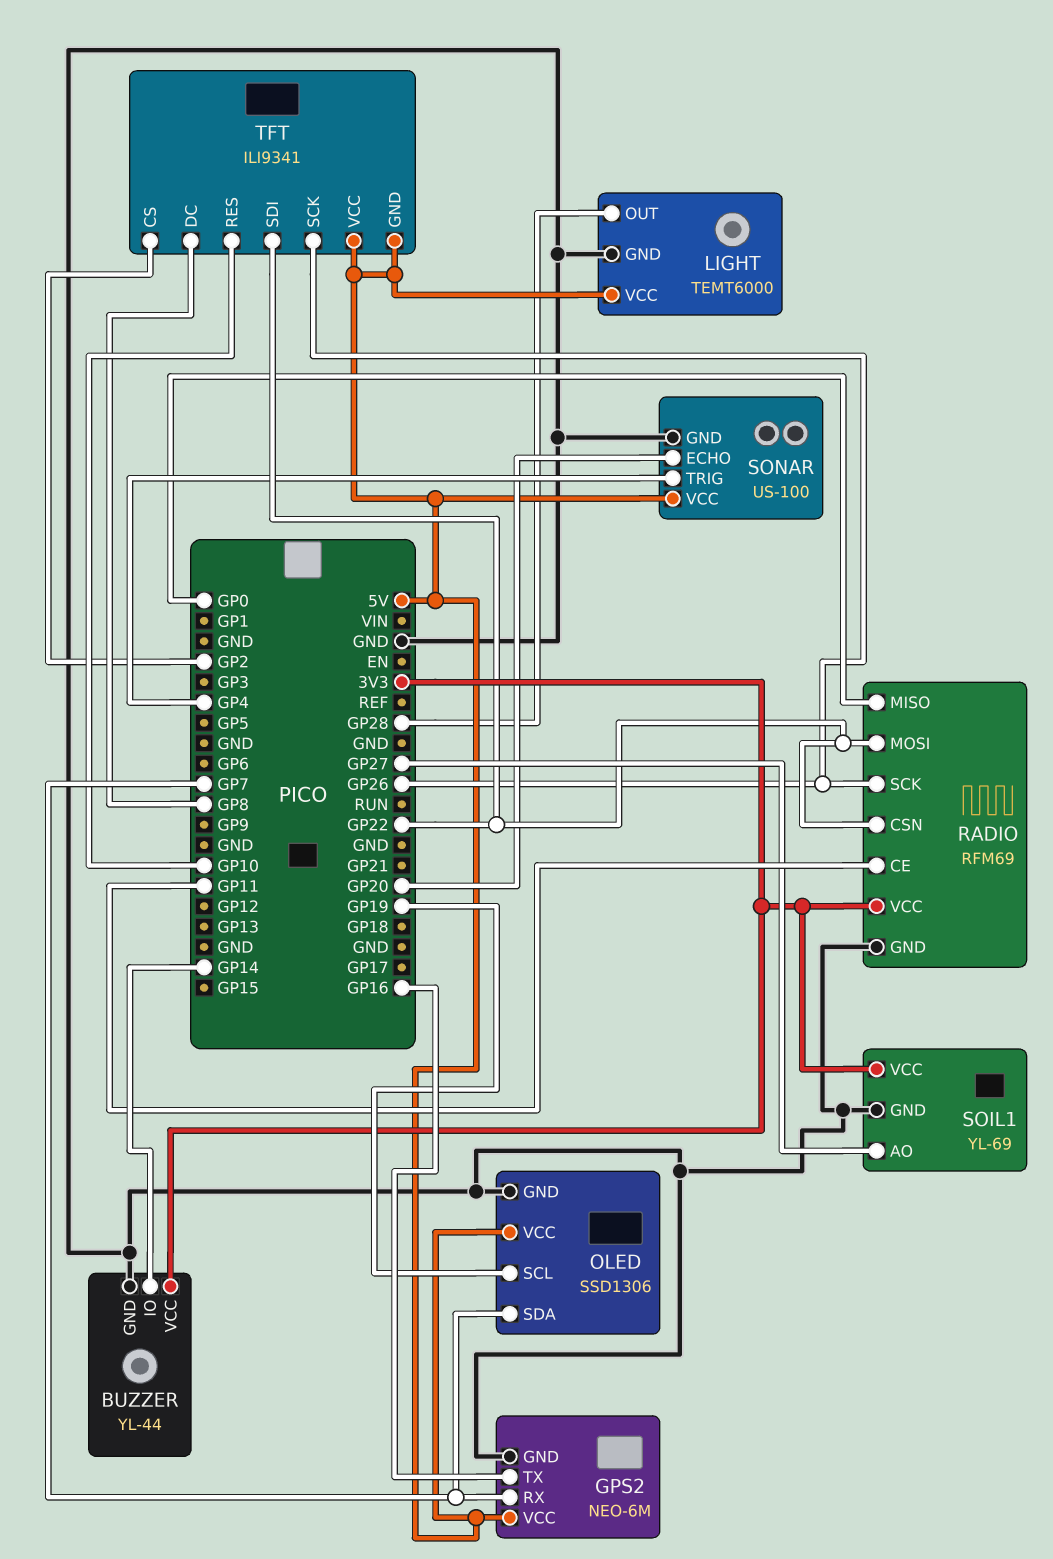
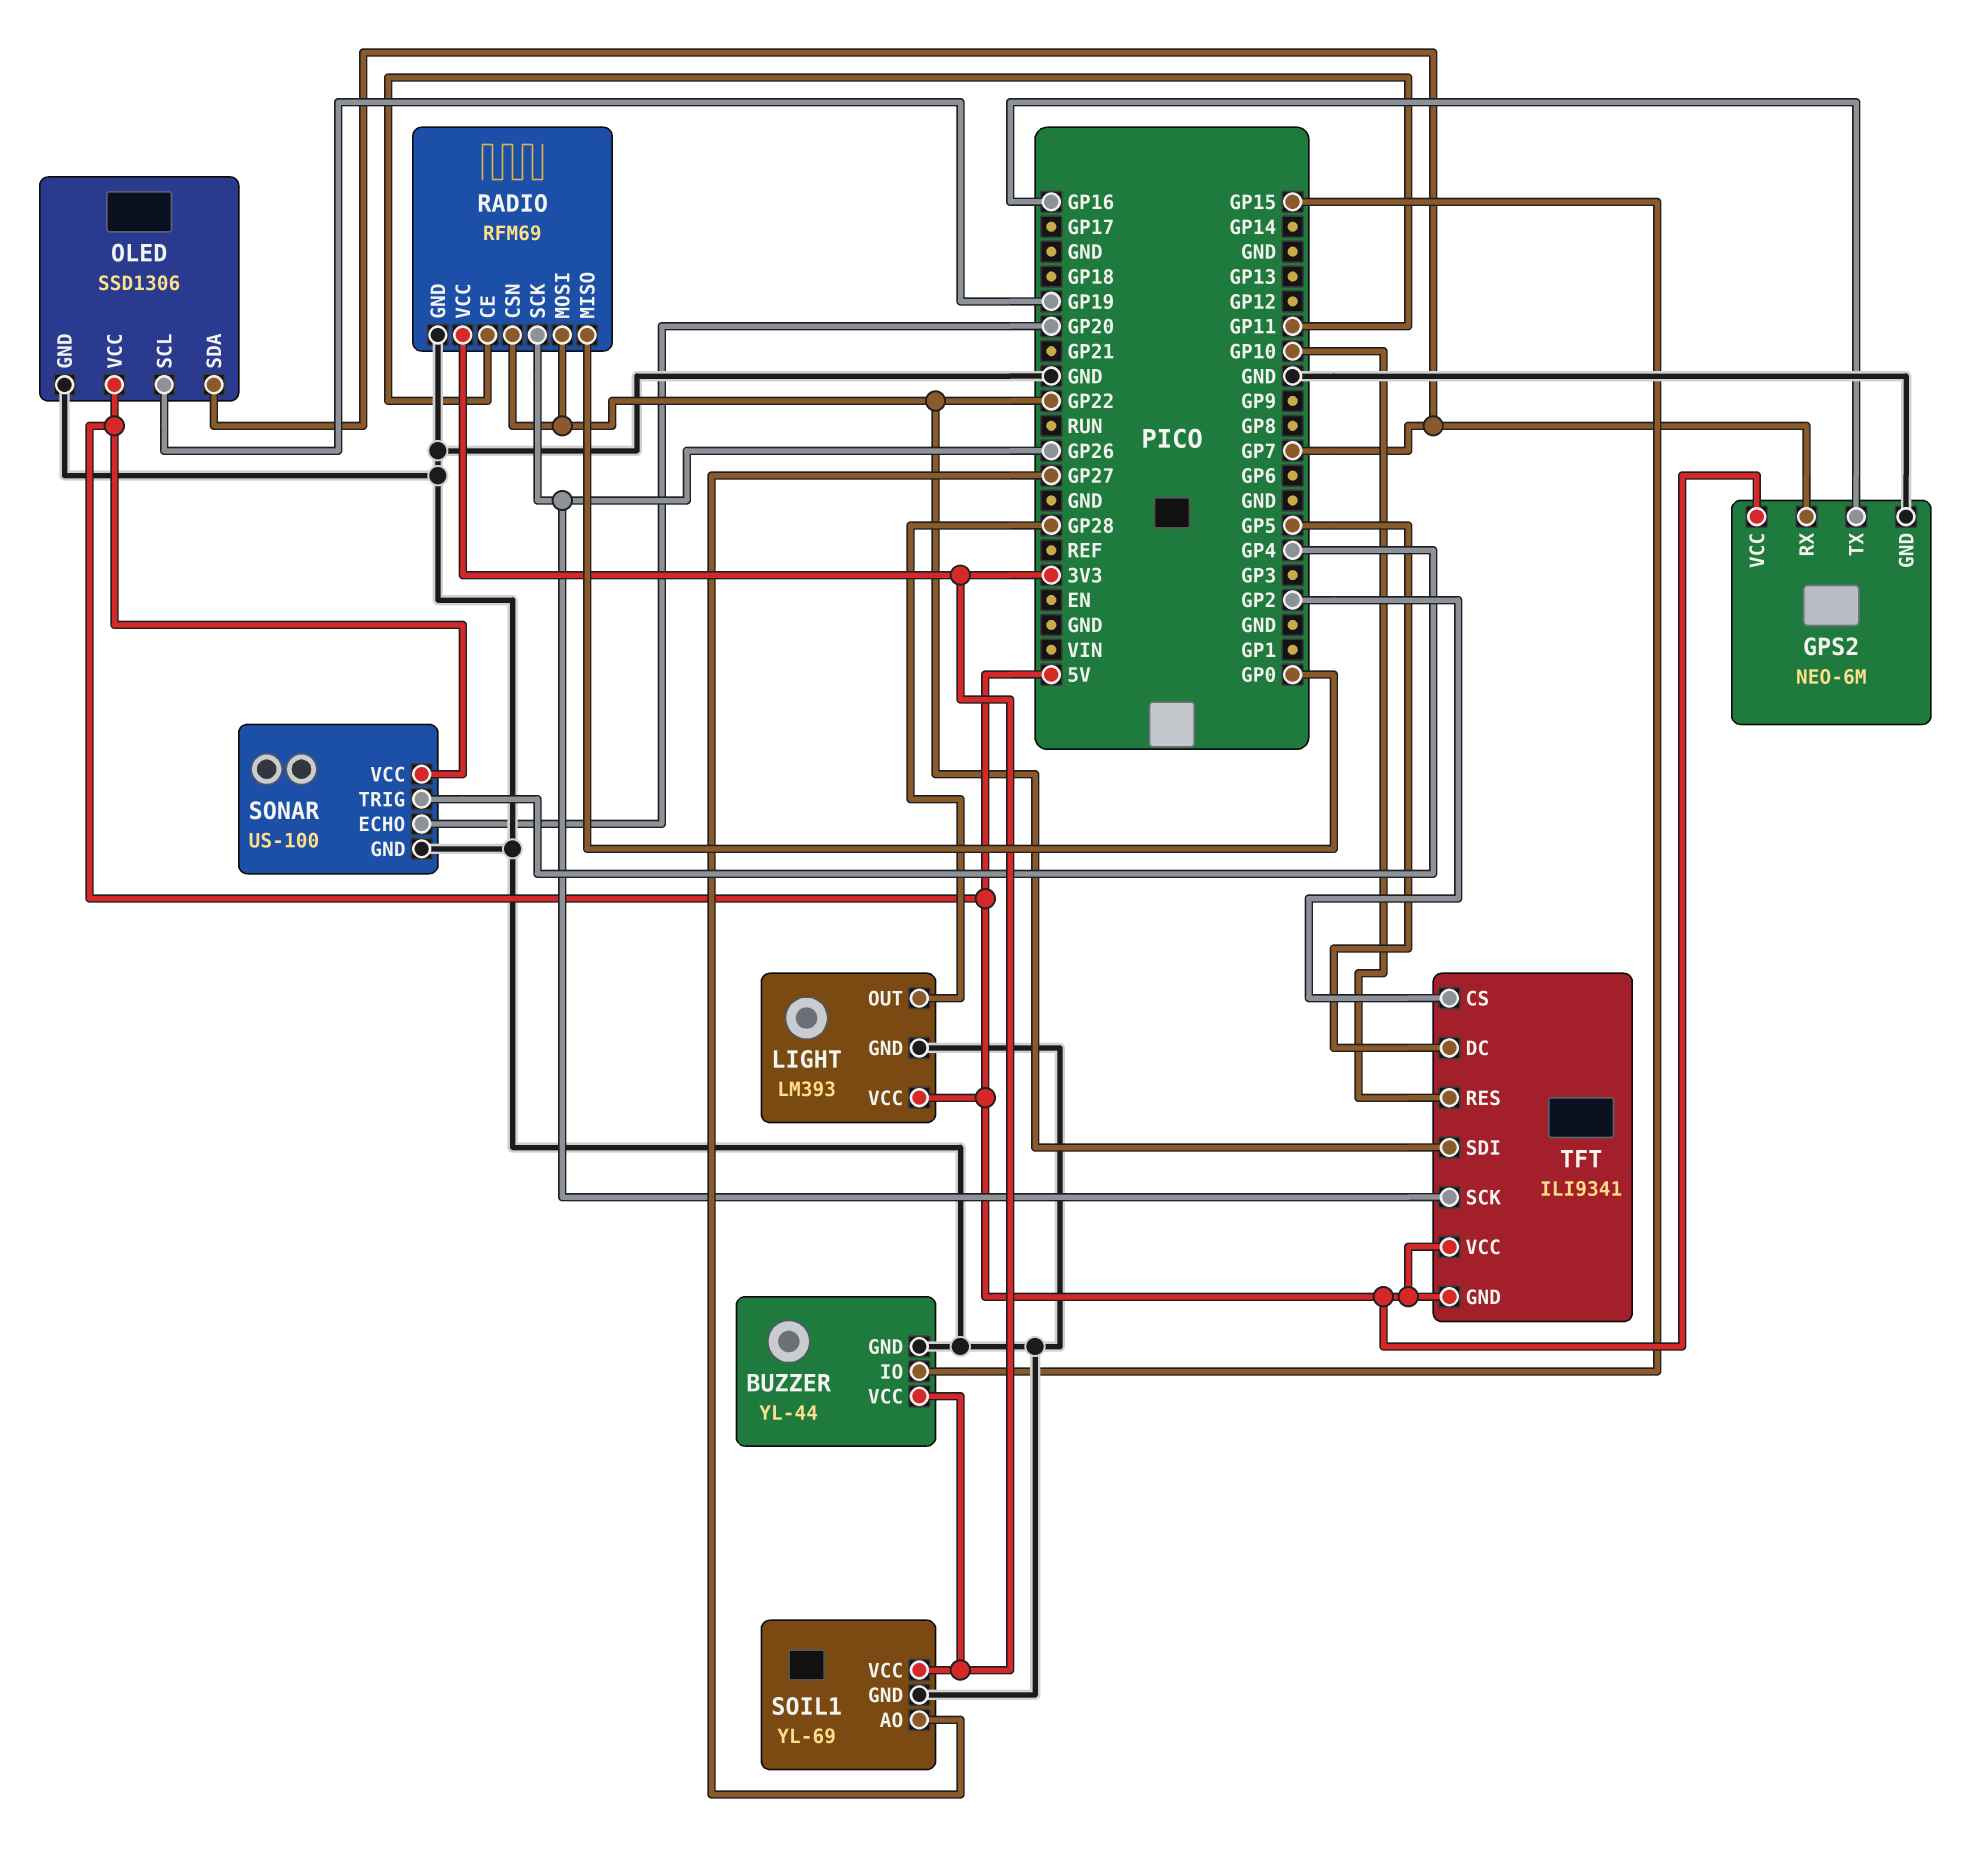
BUZZER pin IO: GP14 -> GP15
LIGHT: TEMT6000 -> LM393
TFT pin DC: GP8 -> GP5

